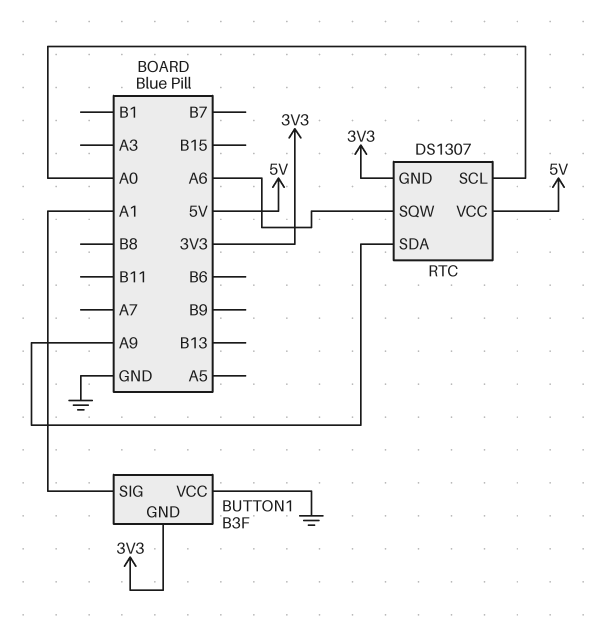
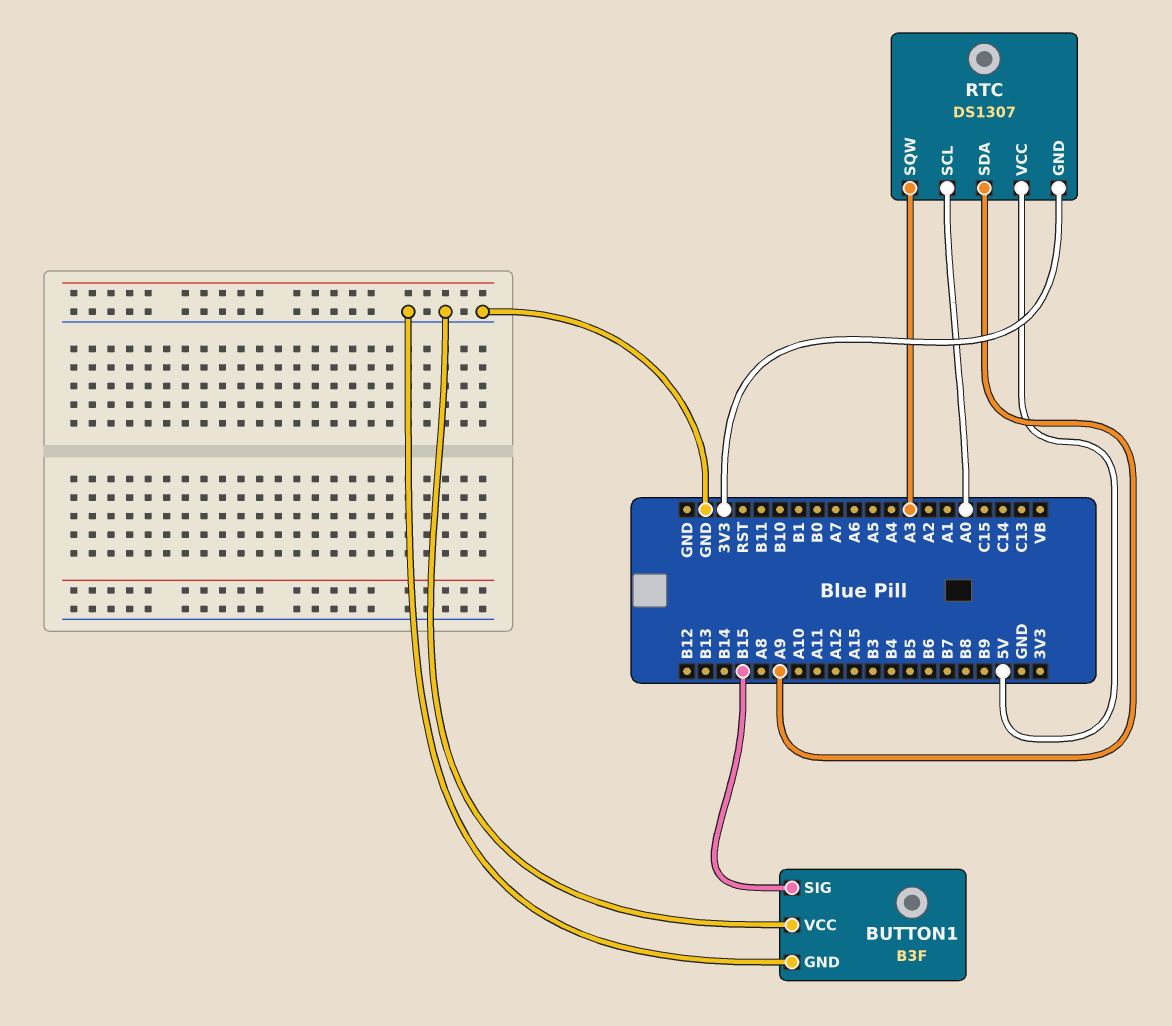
BUTTON1 pin GND: 3V3 -> GND
BUTTON1 pin SIG: A1 -> B15
RTC pin SQW: A6 -> A3

